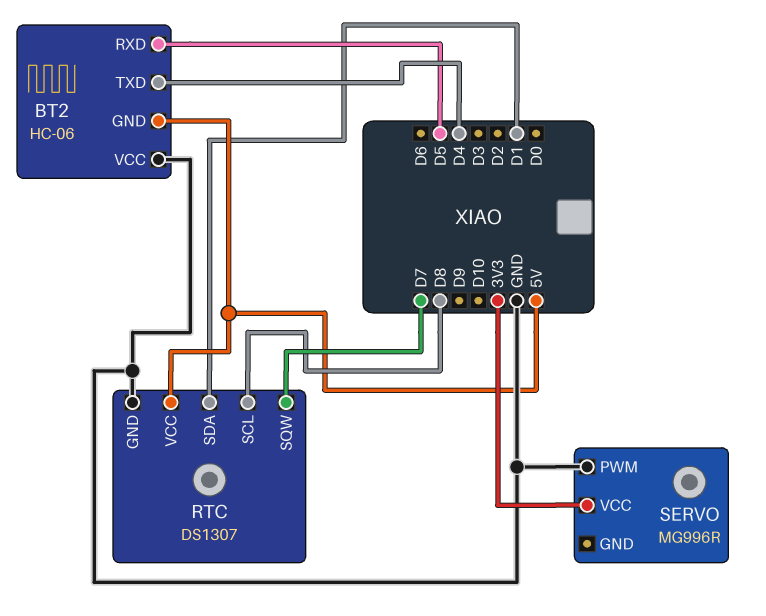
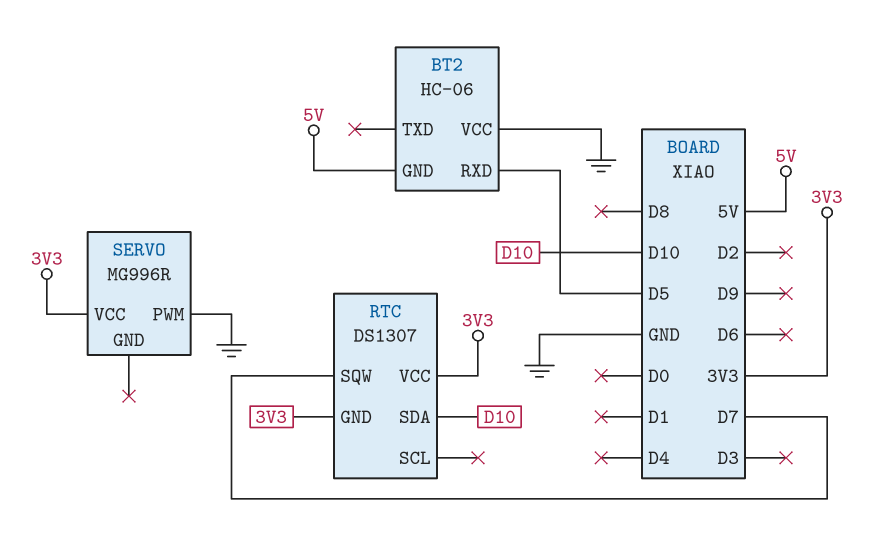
BT2 pin TXD: D4 -> none
RTC pin GND: GND -> 3V3
RTC pin SCL: D8 -> none
RTC pin SDA: D1 -> D10
RTC pin VCC: 5V -> 3V3

